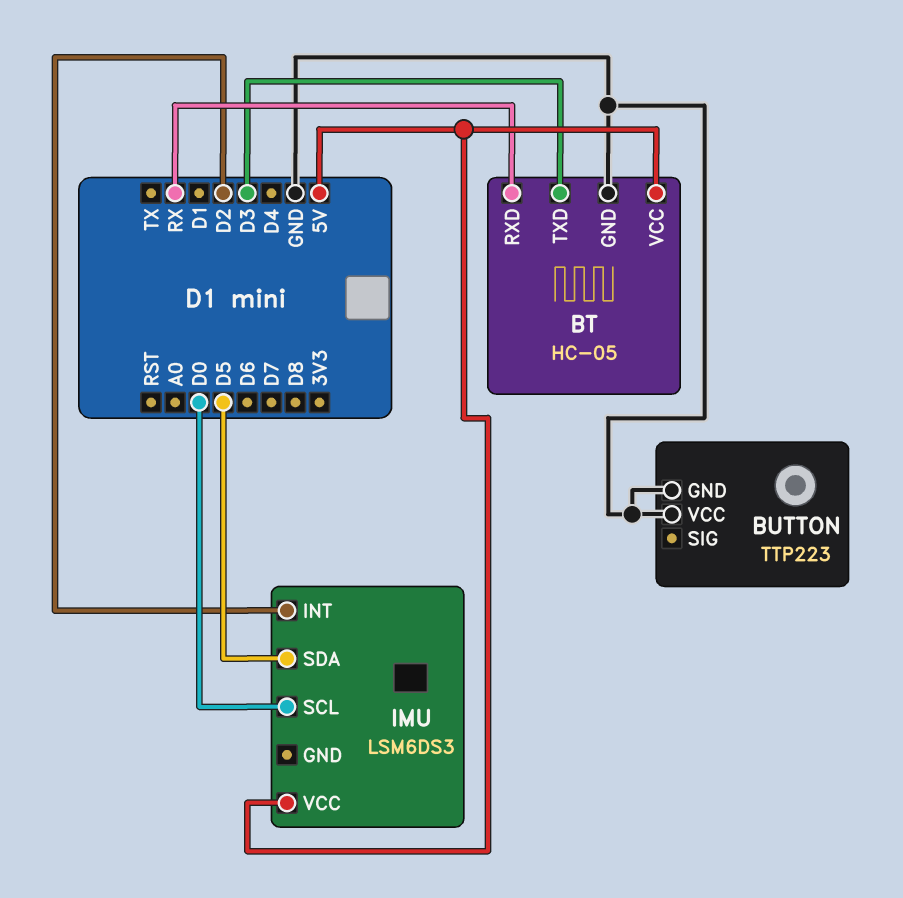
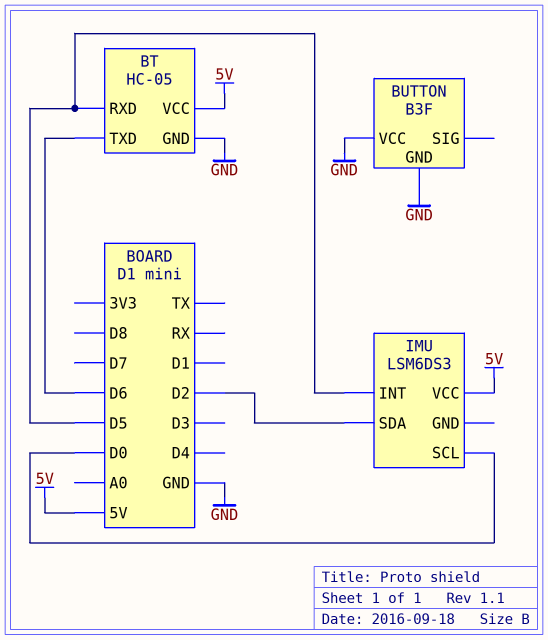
BT pin RXD: RX -> D5
BT pin TXD: D3 -> D6
BUTTON: TTP223 -> B3F
IMU pin INT: D2 -> D5
IMU pin SDA: D5 -> D2

